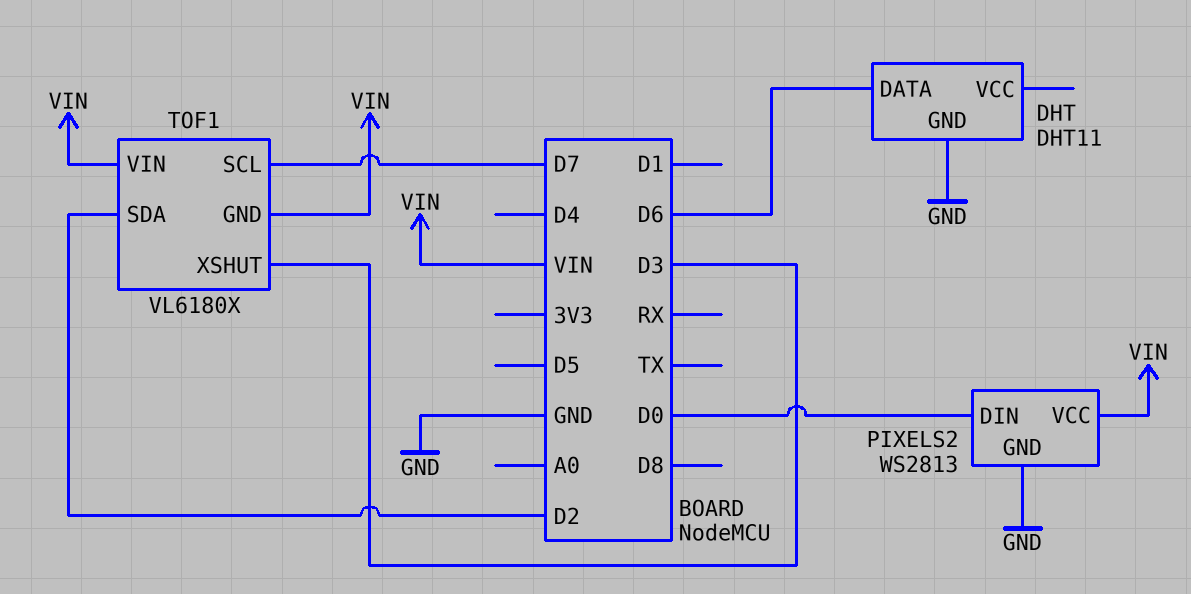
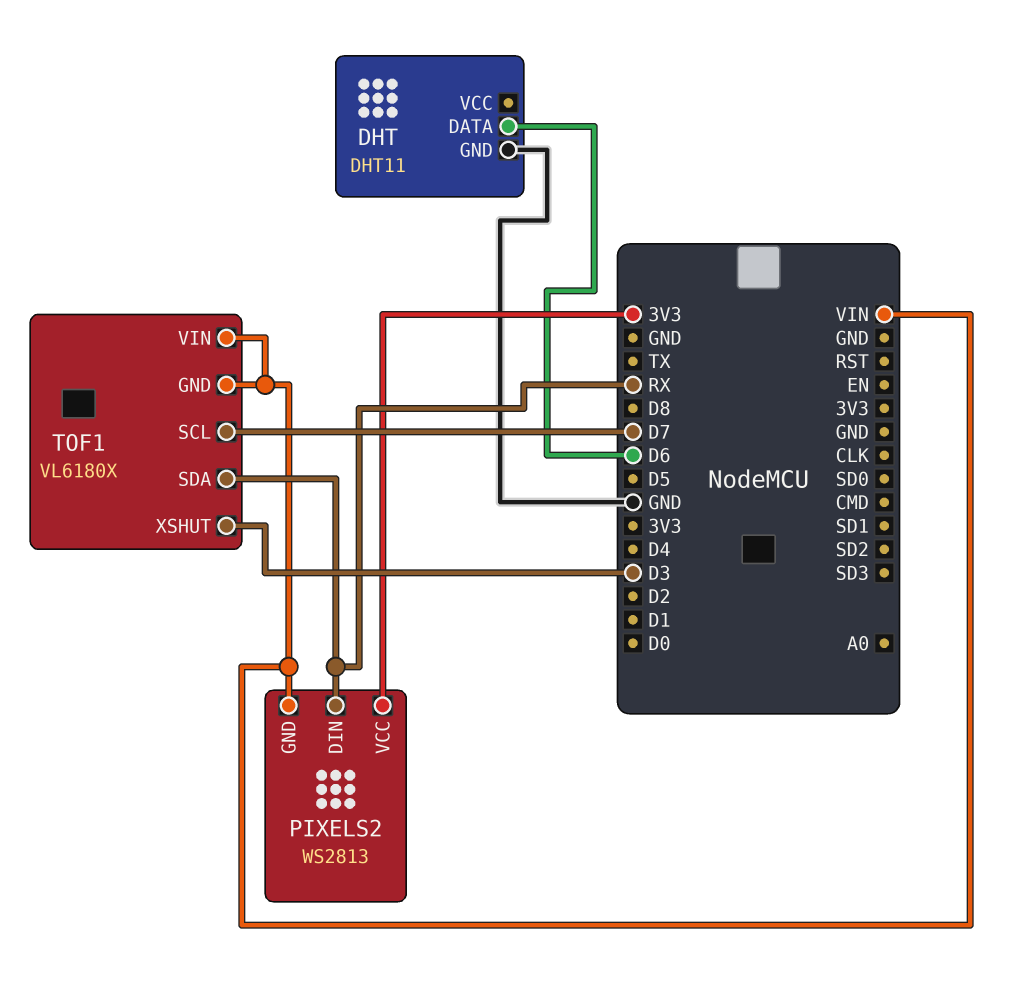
PIXELS2 pin DIN: D0 -> RX
PIXELS2 pin GND: GND -> VIN
PIXELS2 pin VCC: VIN -> 3V3
TOF1 pin SDA: D2 -> RX

